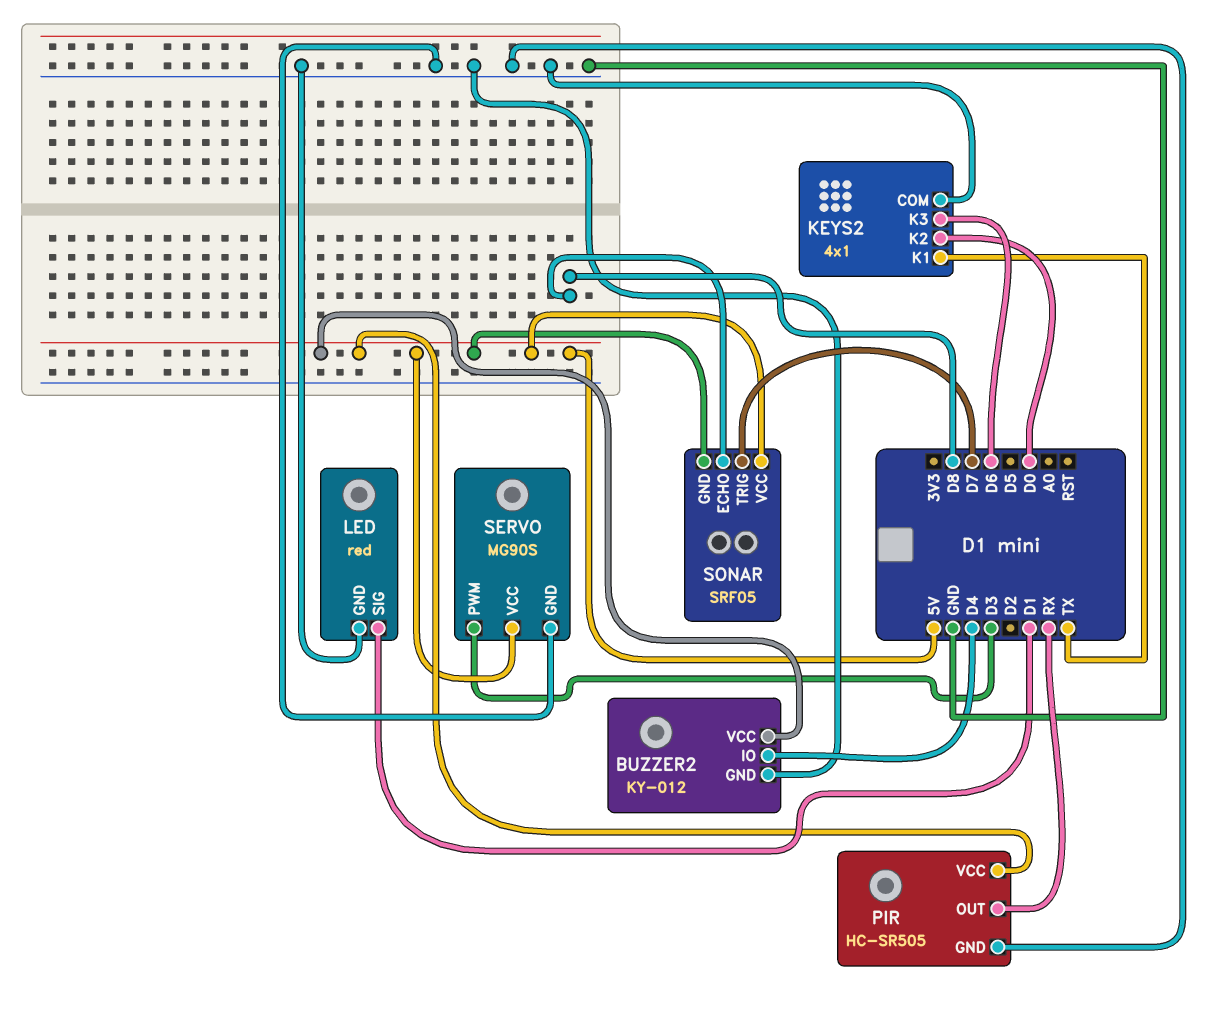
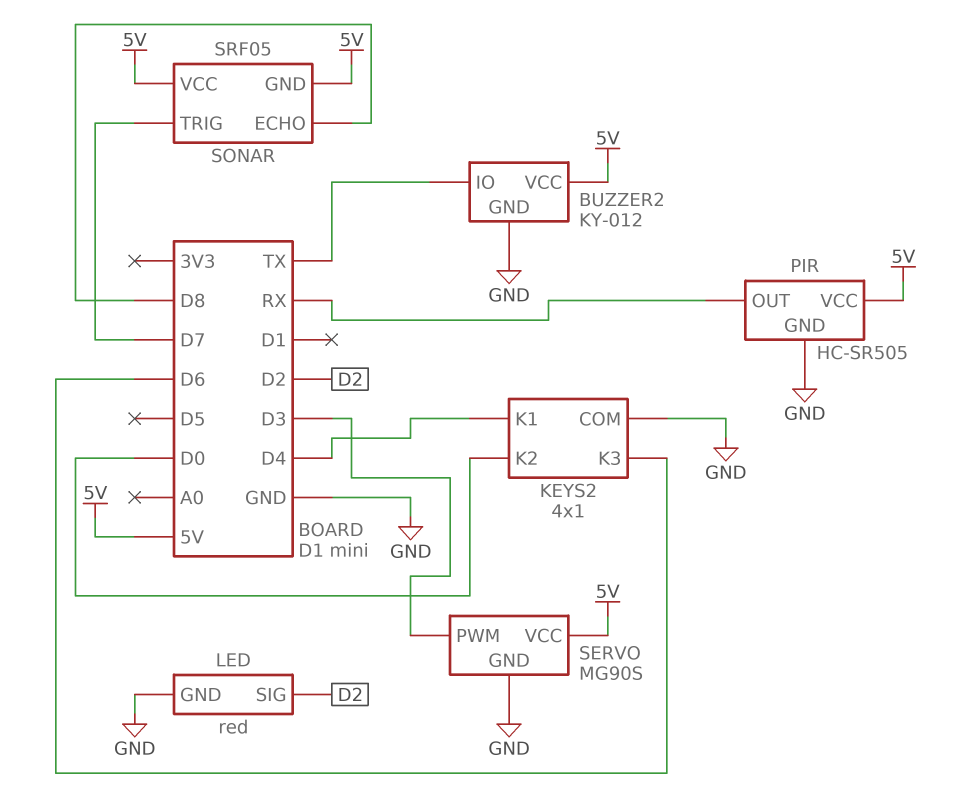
BUZZER2 pin IO: D4 -> TX
KEYS2 pin K1: TX -> D4
LED pin SIG: D1 -> D2

